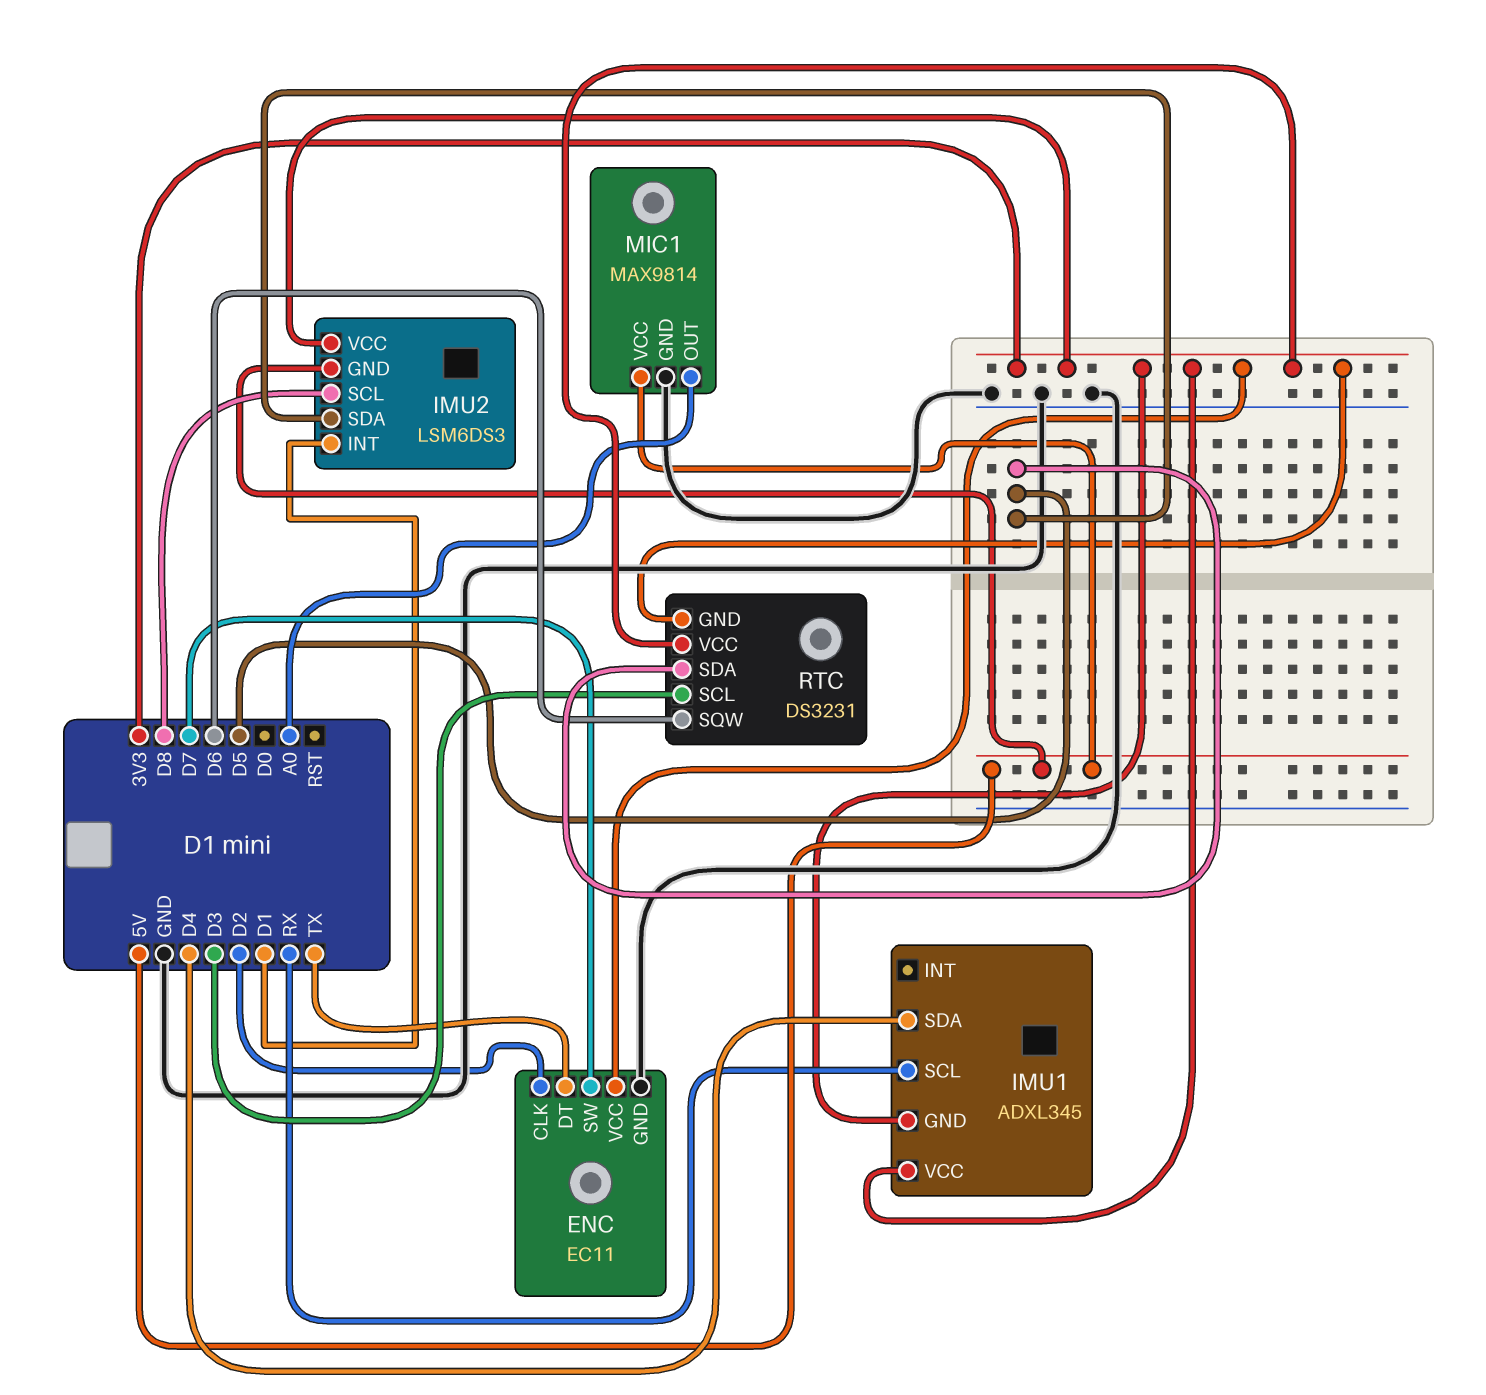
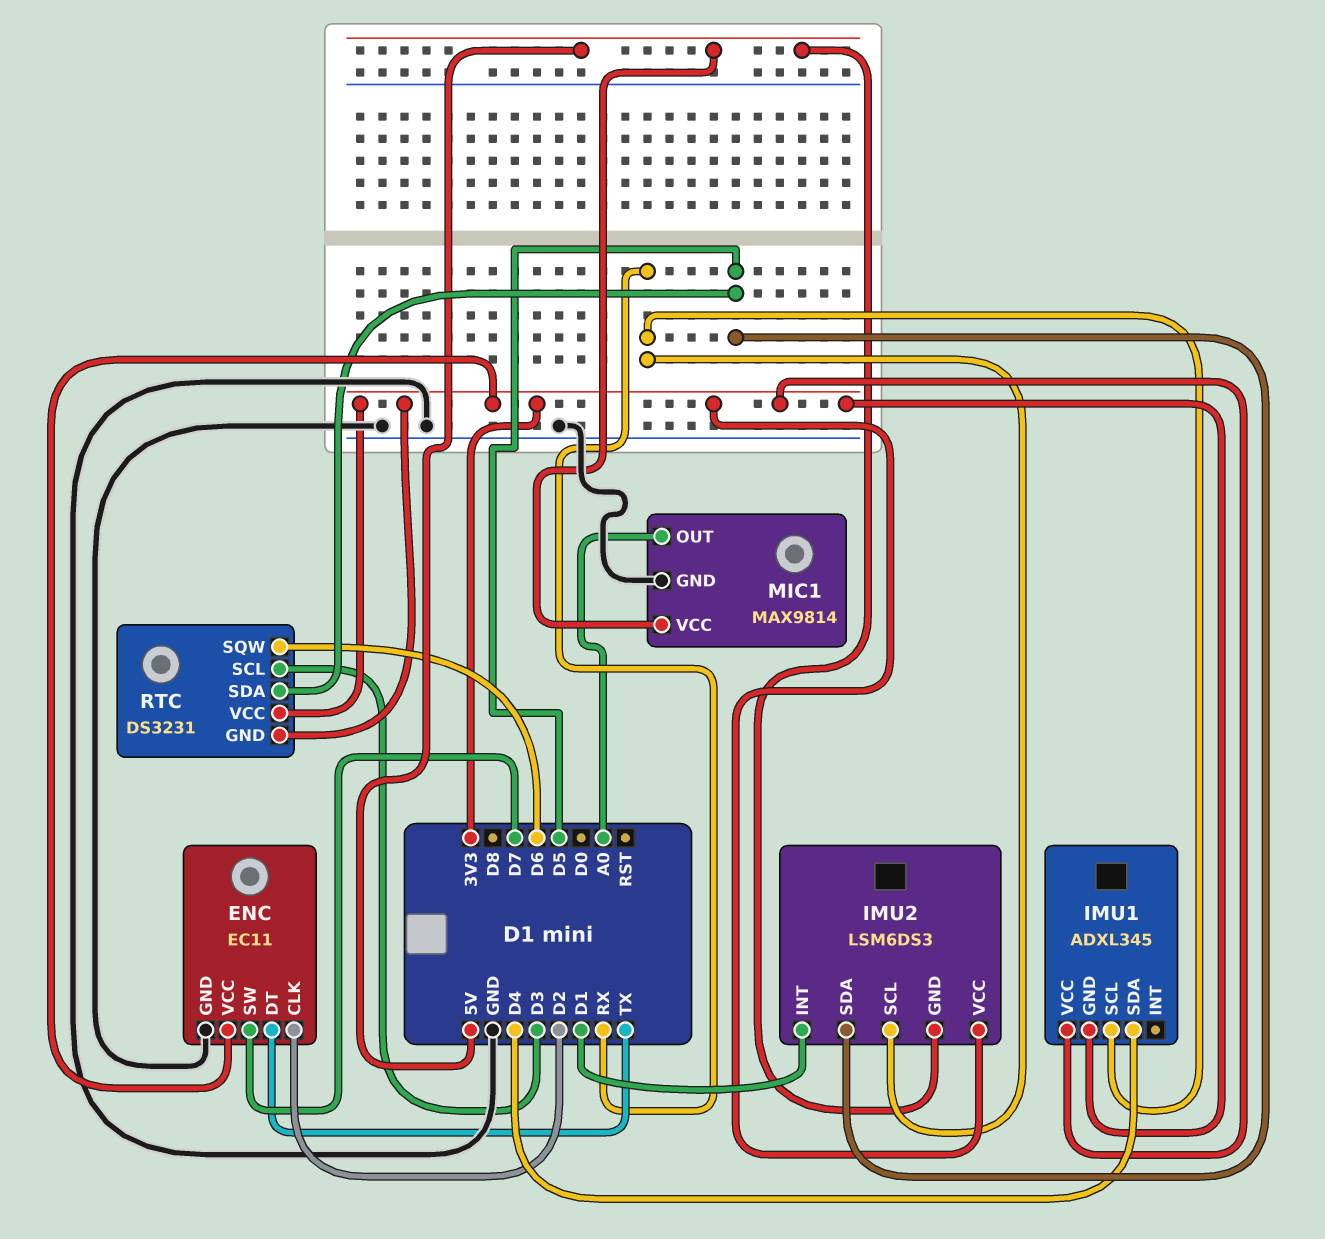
IMU2 pin SCL: D8 -> RX

